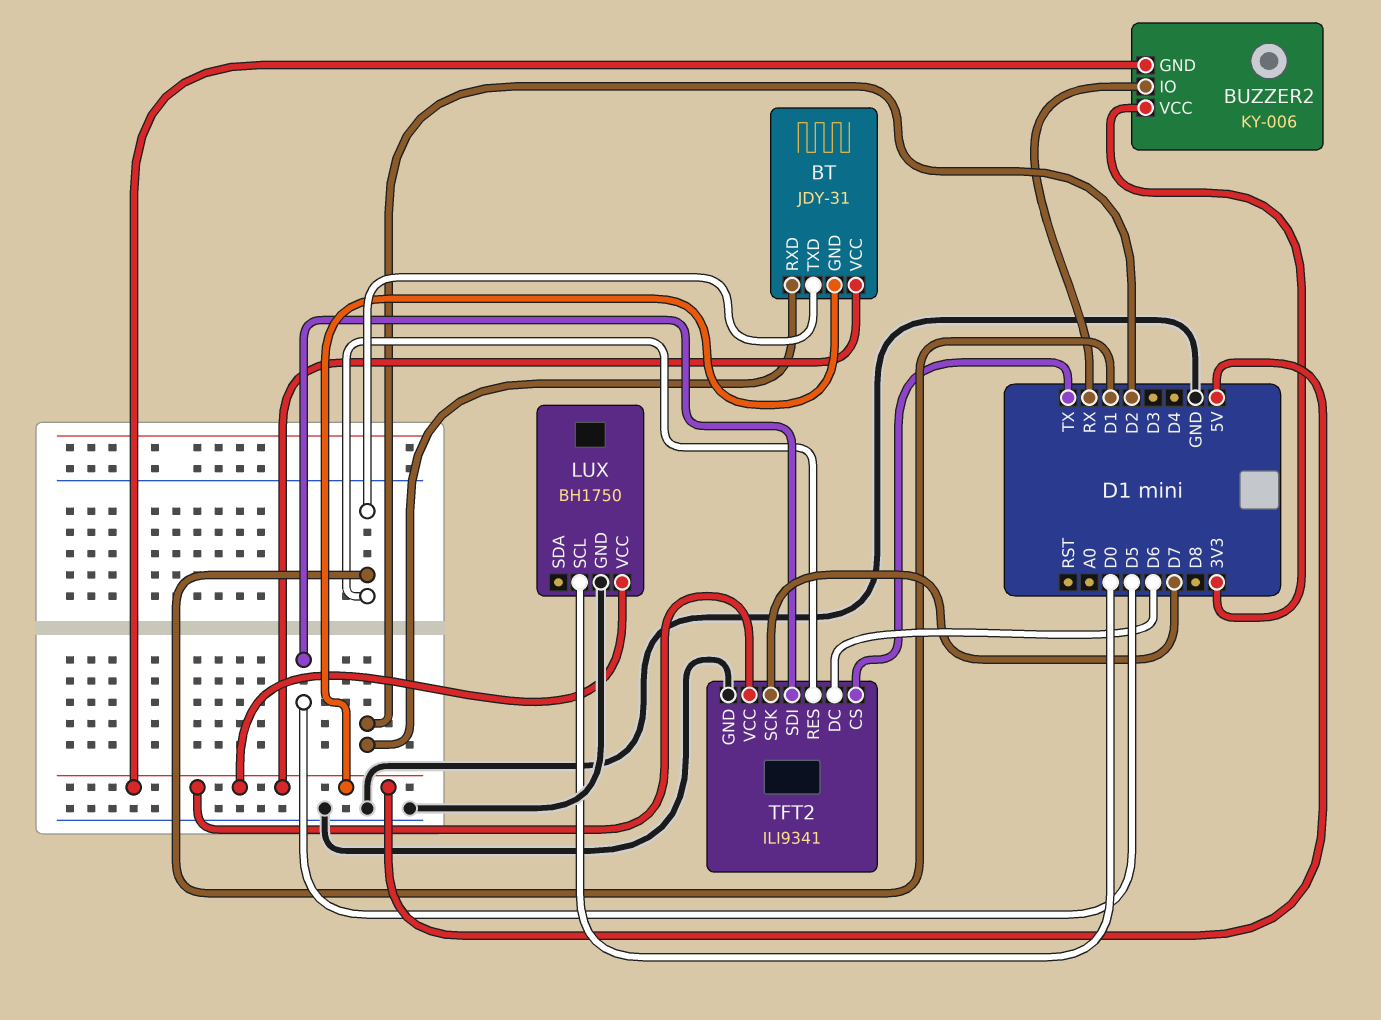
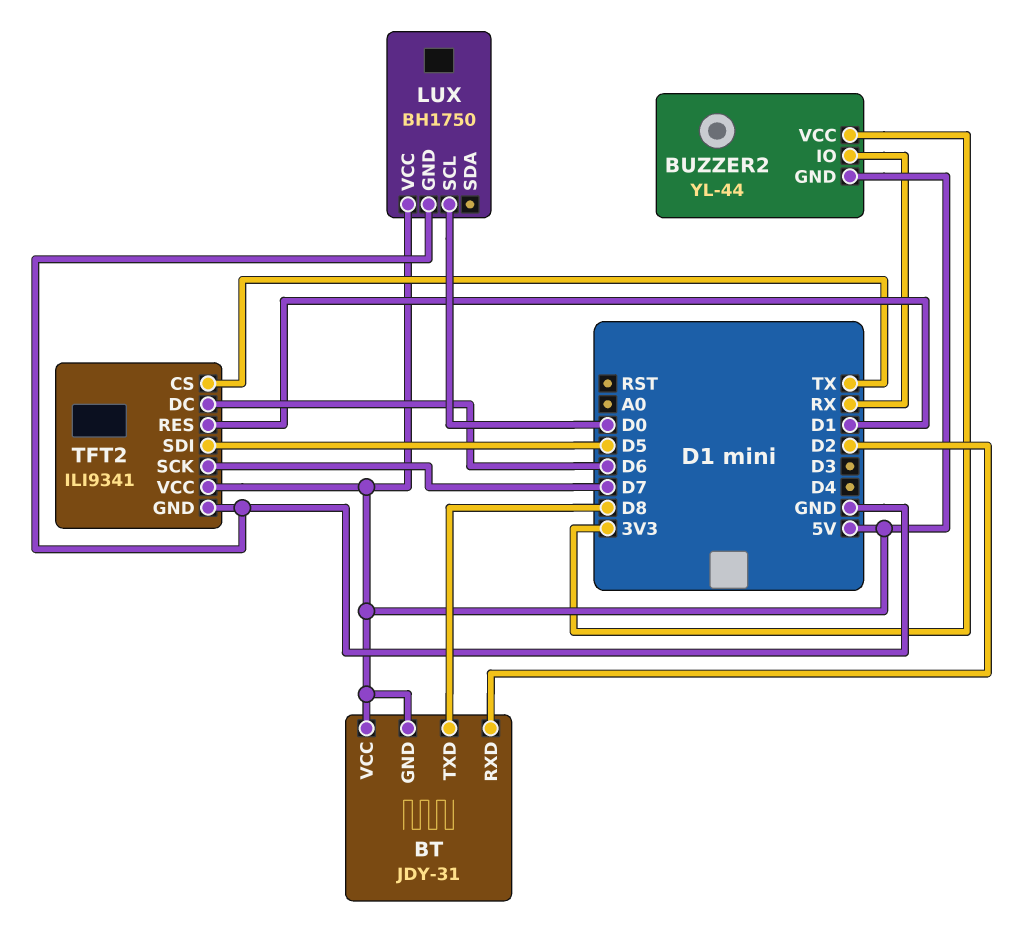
BT pin TXD: D1 -> D8
BUZZER2: KY-006 -> YL-44

